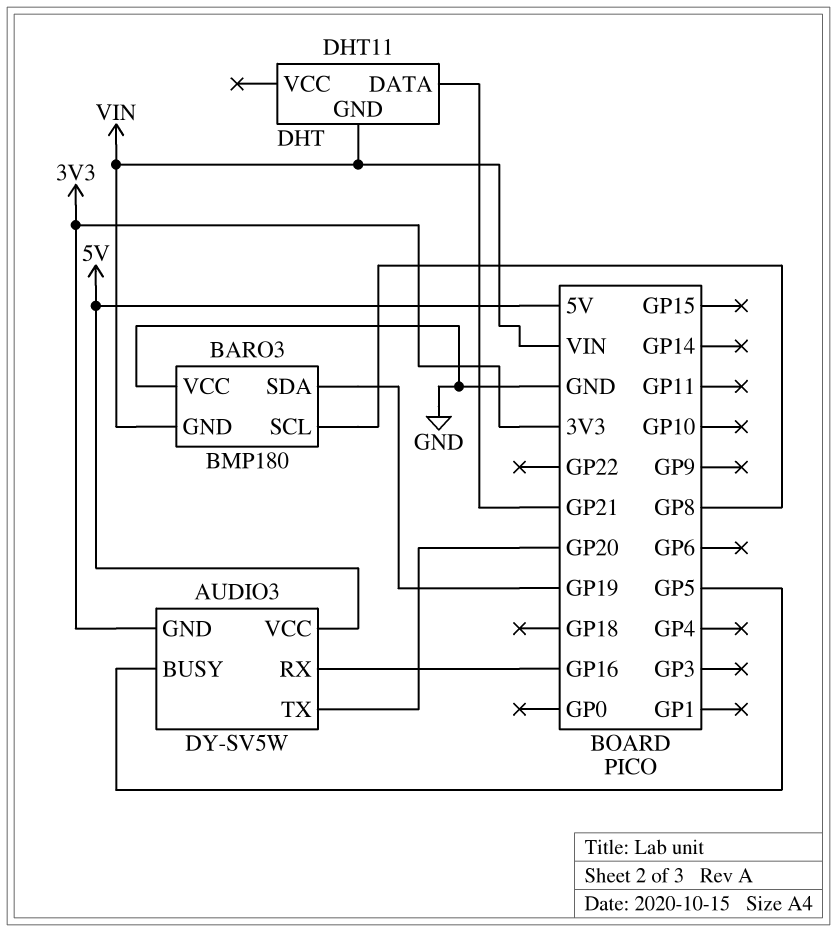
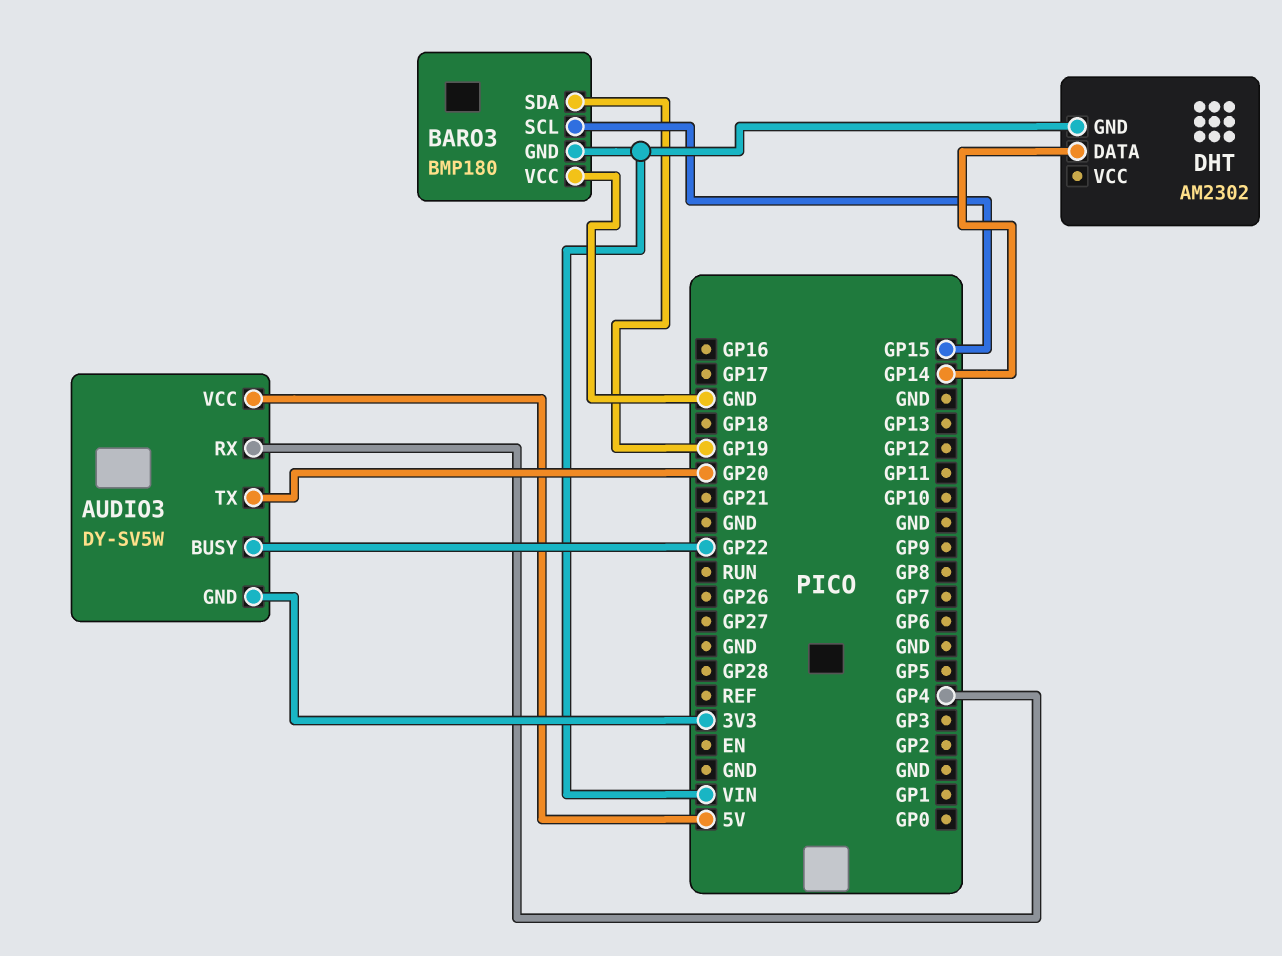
AUDIO3 pin BUSY: GP5 -> GP22
AUDIO3 pin RX: GP16 -> GP4
BARO3 pin SCL: GP8 -> GP15
DHT: DHT11 -> AM2302
DHT pin DATA: GP21 -> GP14

